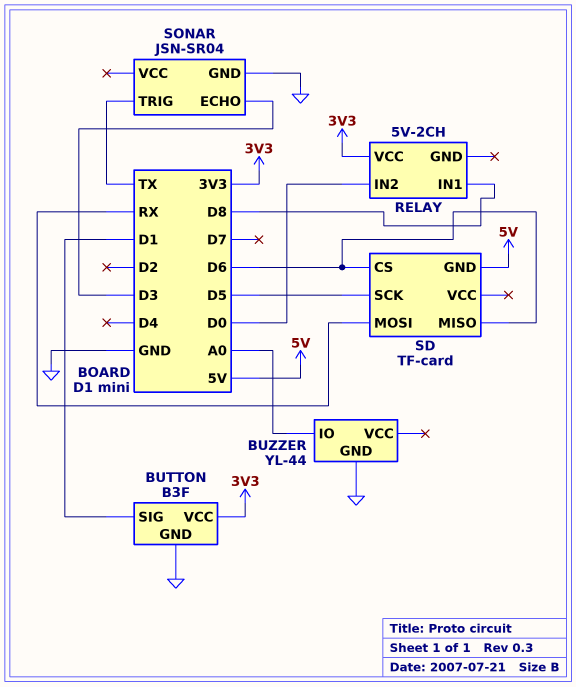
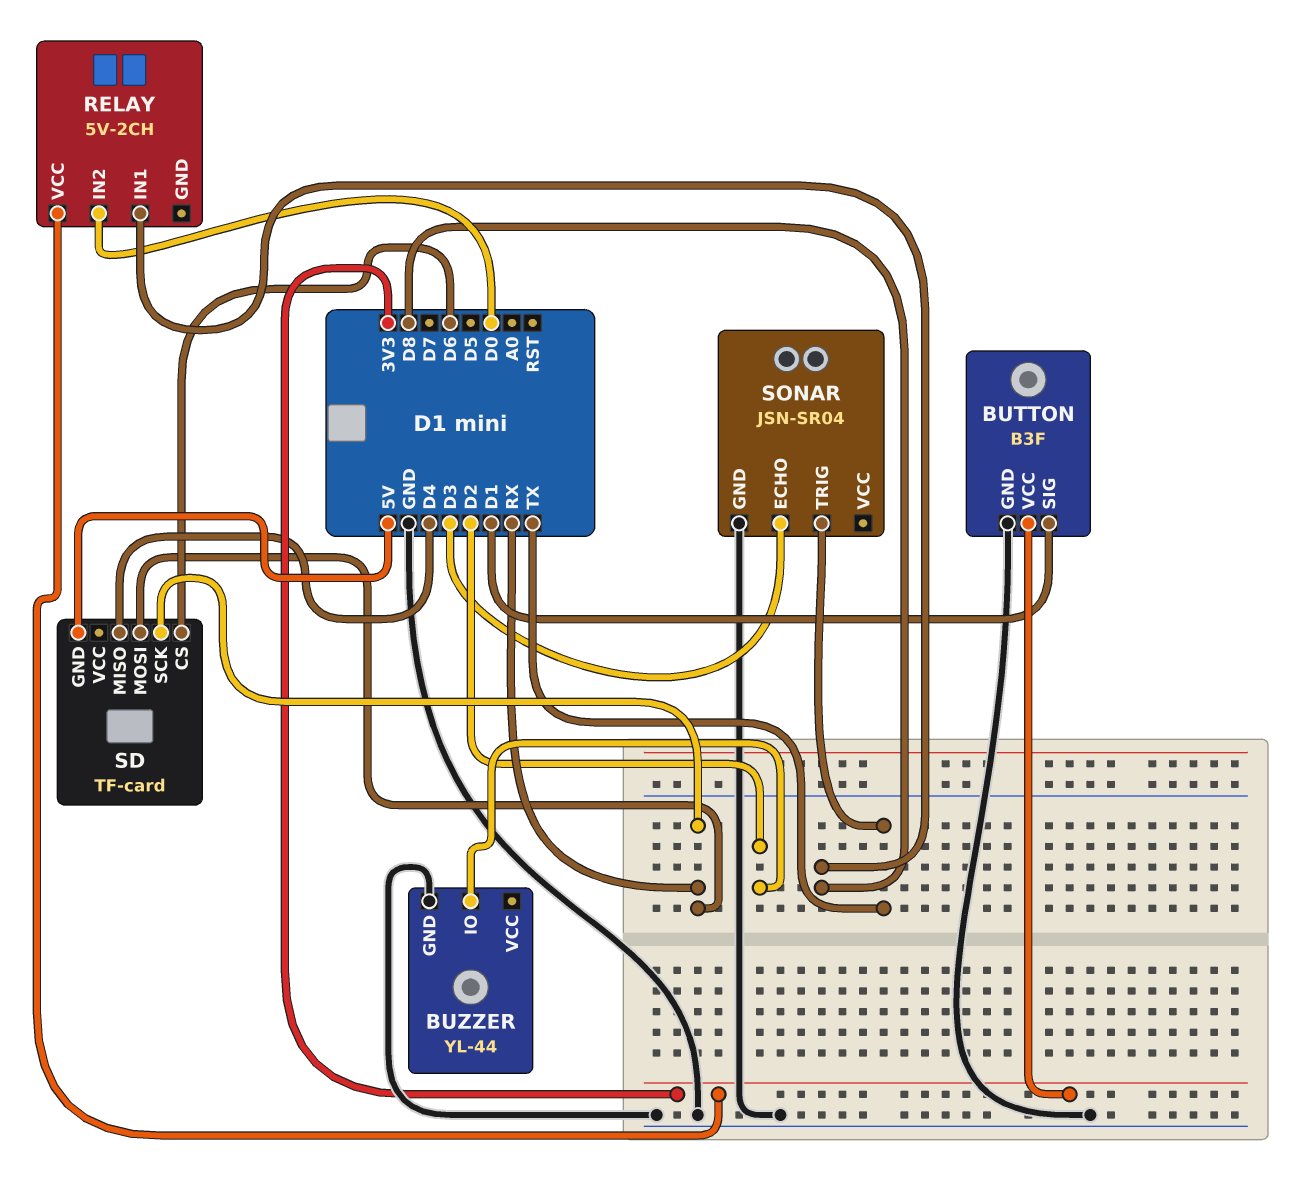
BUZZER pin IO: A0 -> D2
SD pin MISO: D6 -> D4
SD pin SCK: D5 -> RX

